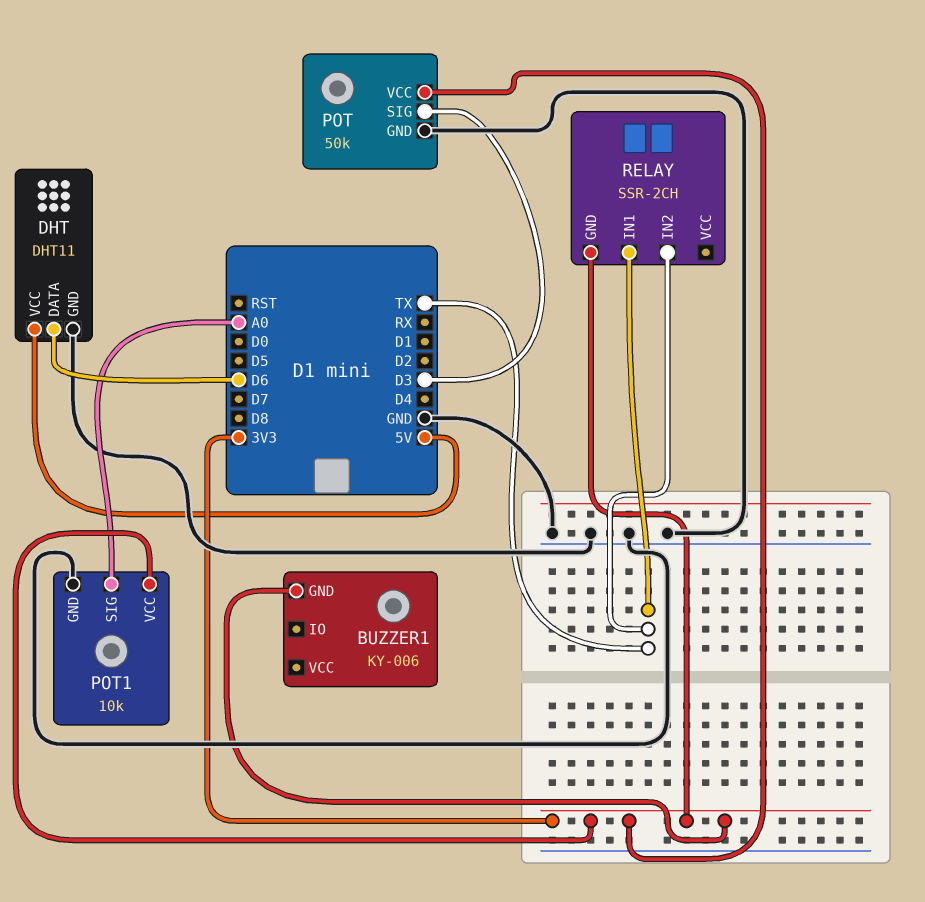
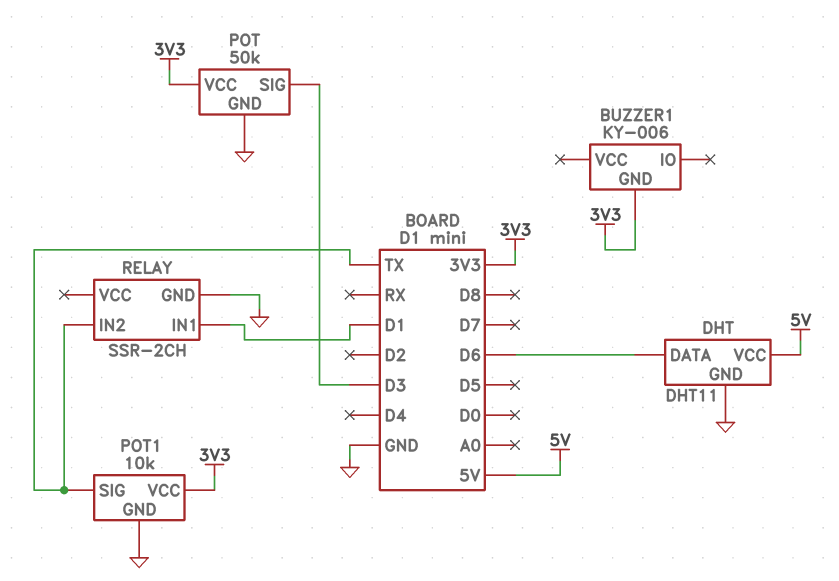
POT1 pin SIG: A0 -> TX
RELAY pin GND: 3V3 -> GND
RELAY pin IN1: TX -> D1

